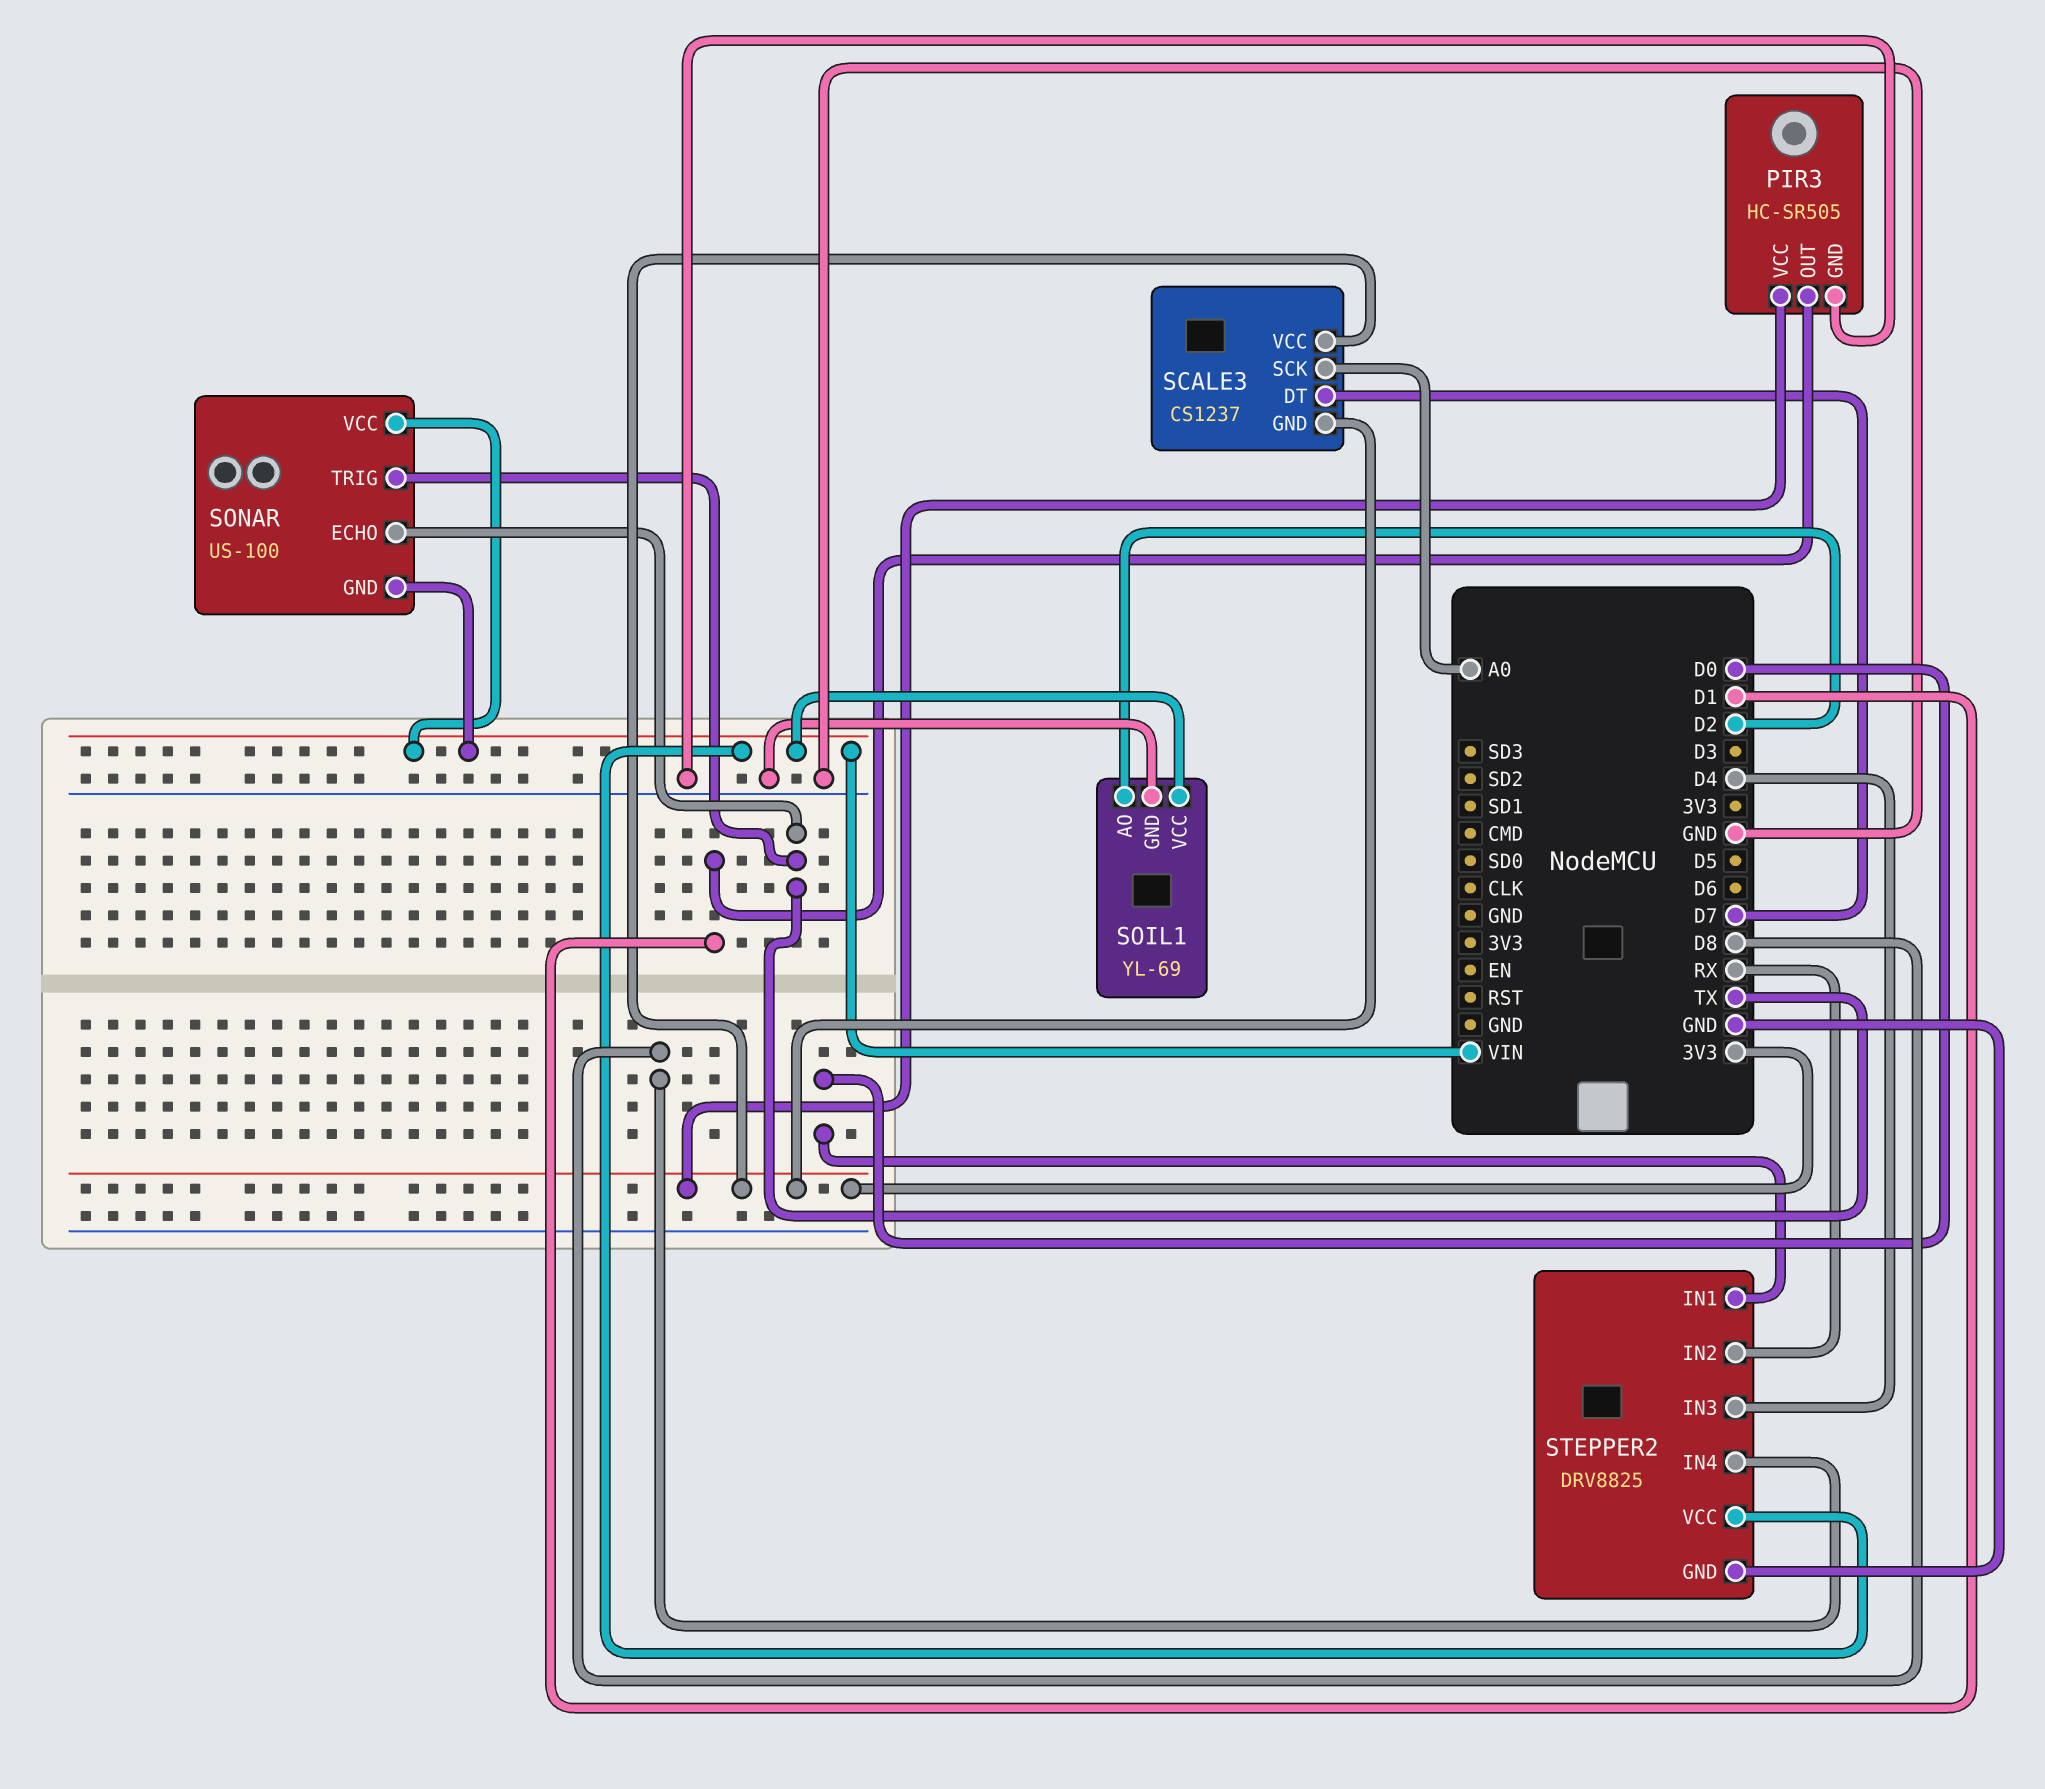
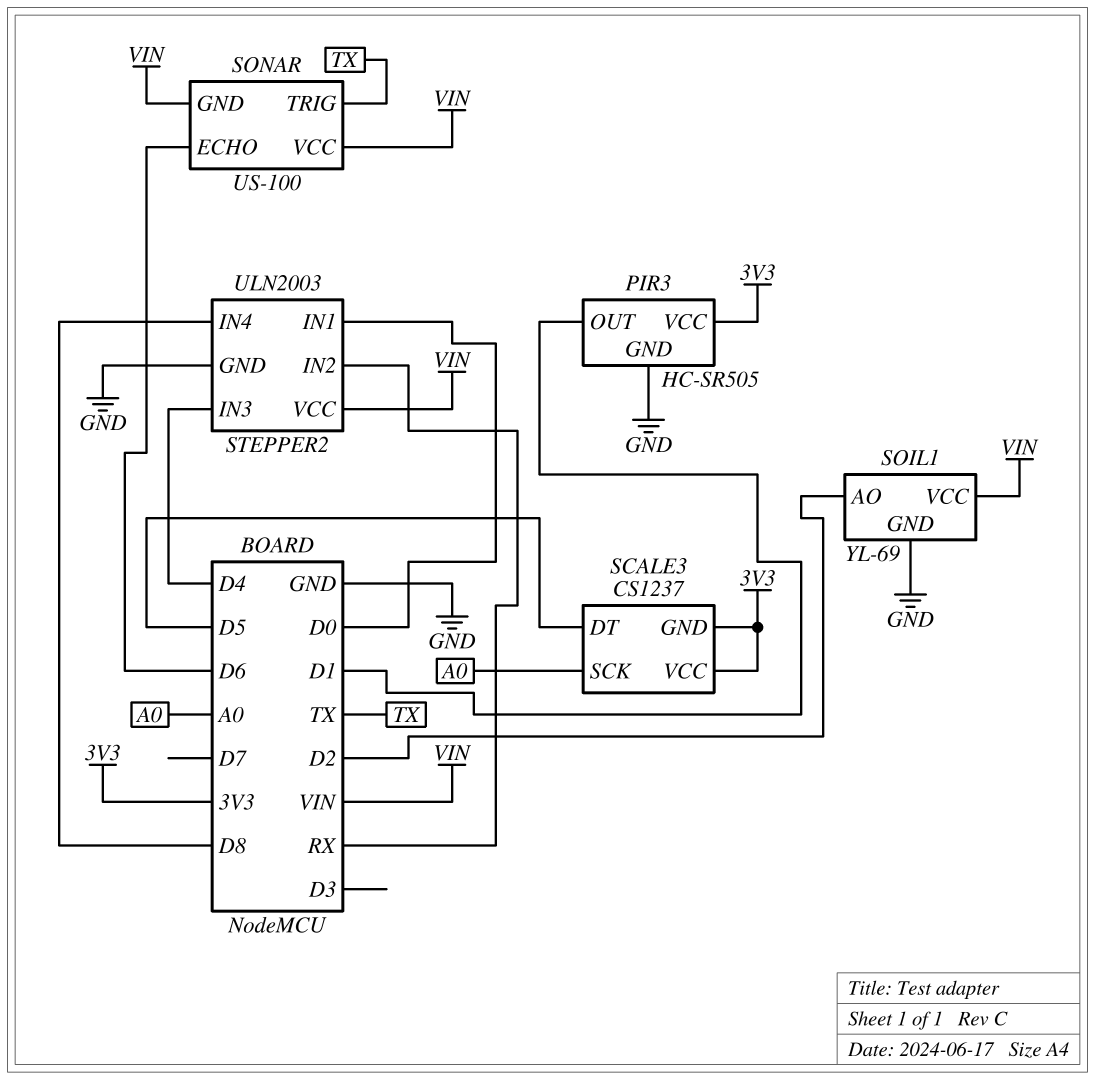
SCALE3 pin DT: D7 -> D5
SONAR pin ECHO: TX -> D6
STEPPER2: DRV8825 -> ULN2003

